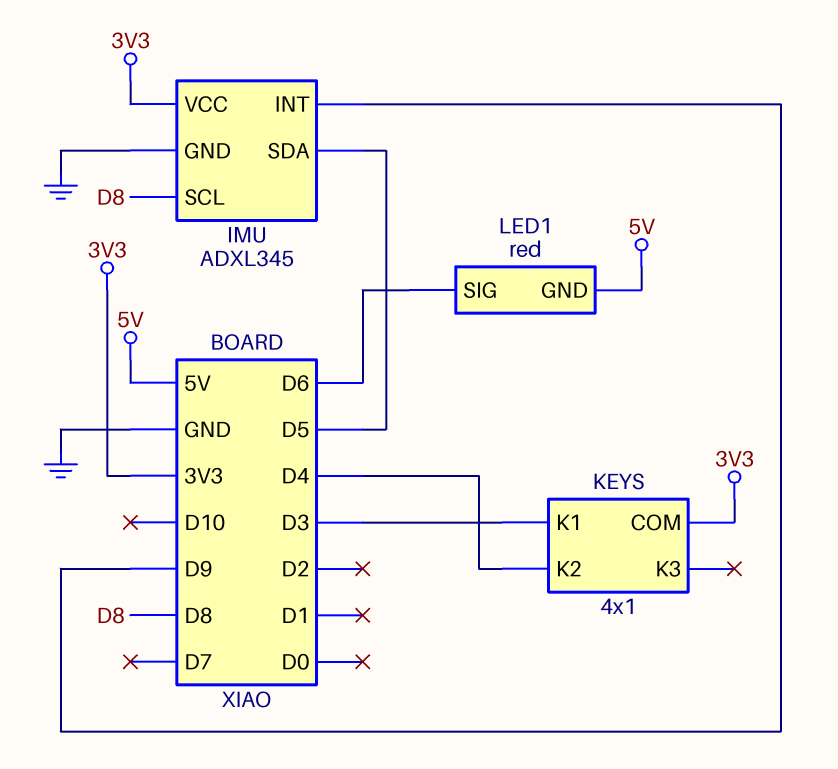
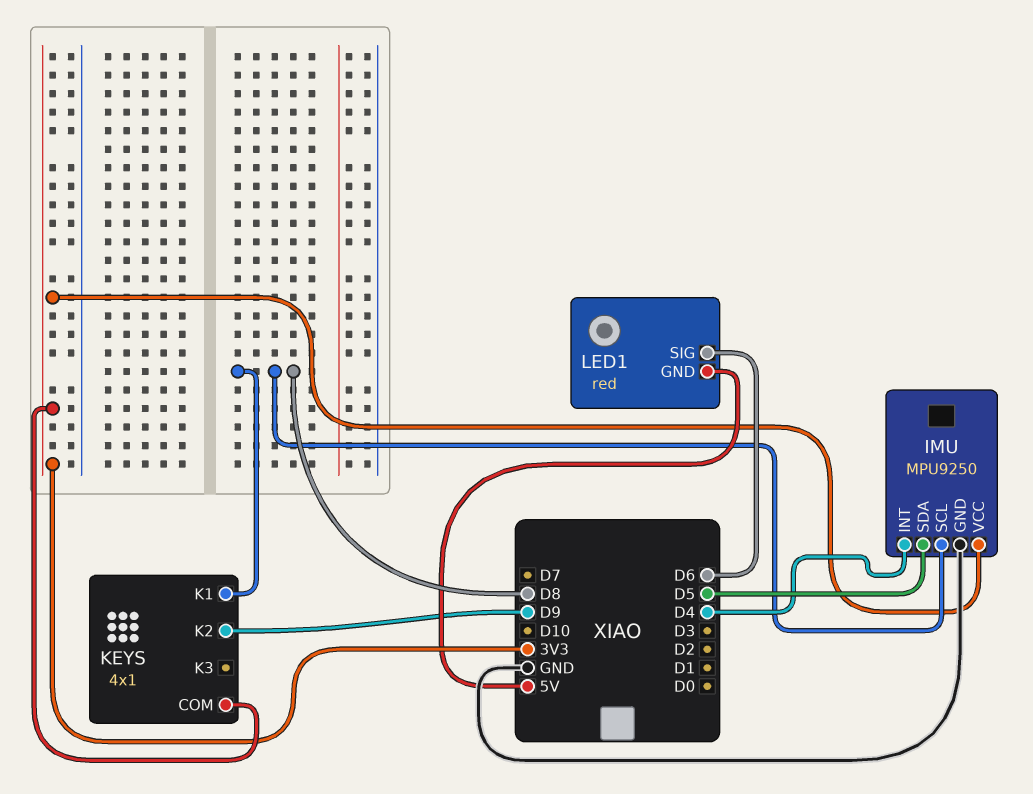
IMU: ADXL345 -> MPU9250
IMU pin INT: D9 -> D4
KEYS pin K1: D3 -> D8
KEYS pin K2: D4 -> D9

